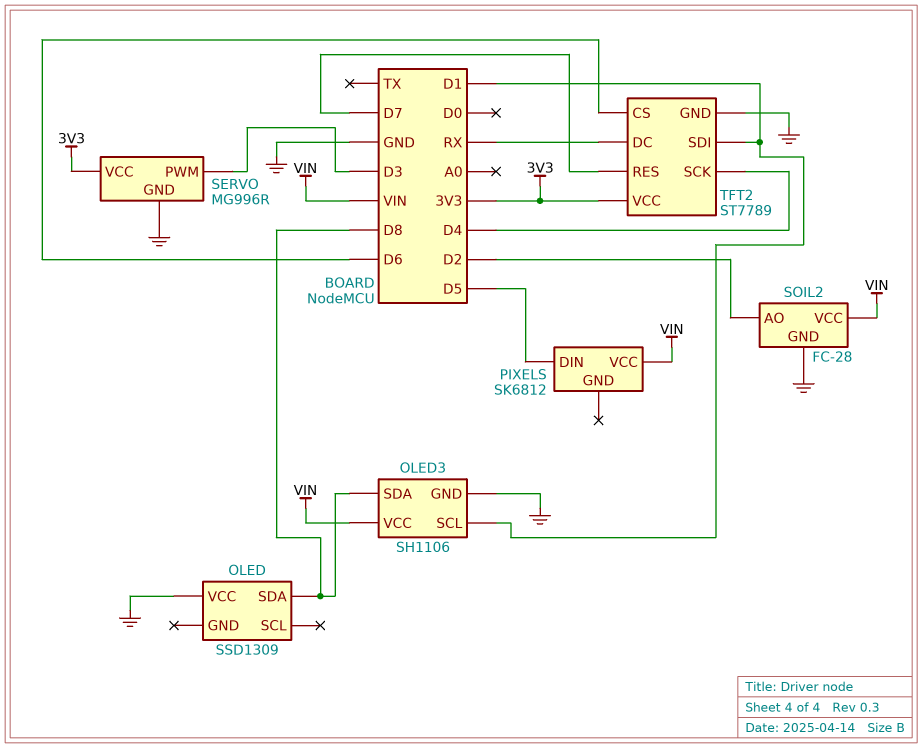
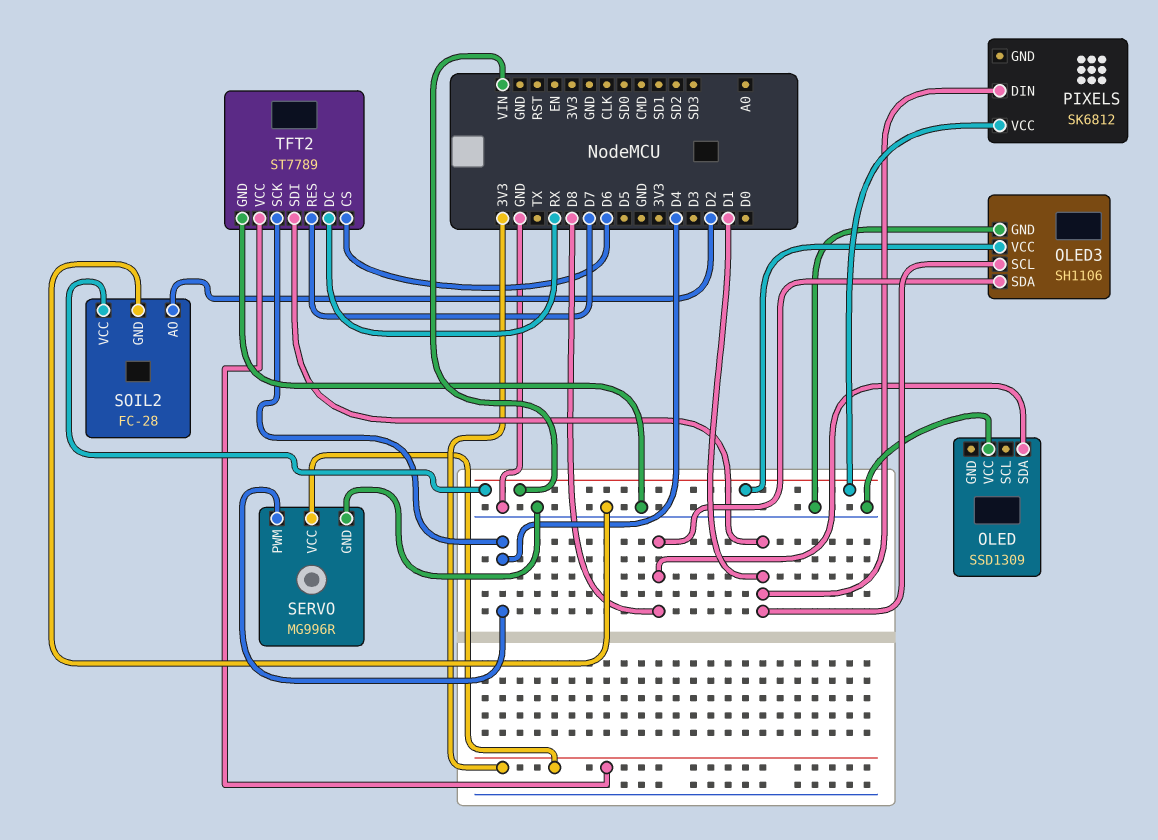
PIXELS pin DIN: D5 -> D1
SERVO pin PWM: D3 -> D4

